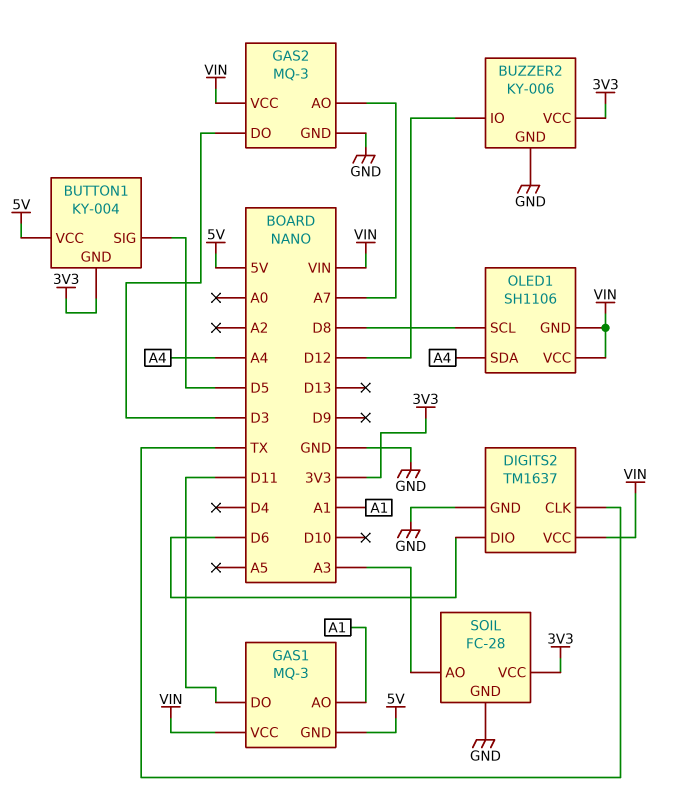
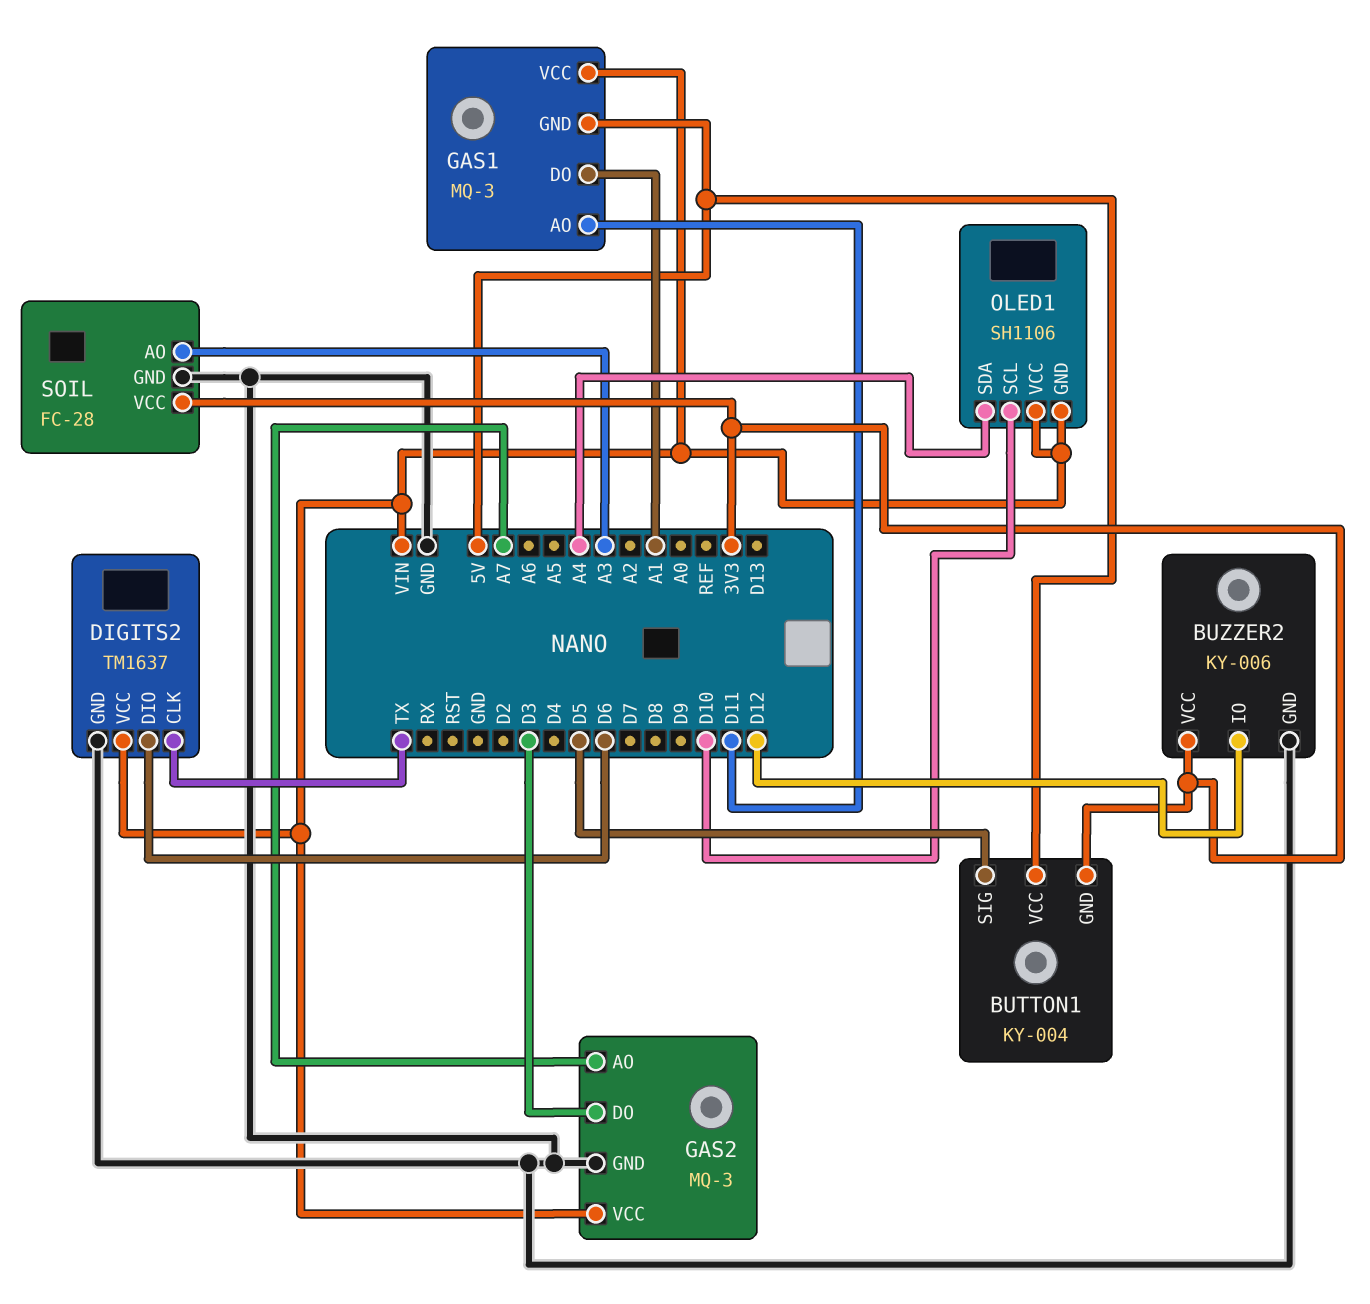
GAS1 pin AO: A1 -> D11
GAS1 pin DO: D11 -> A1
OLED1 pin SCL: D8 -> D10

